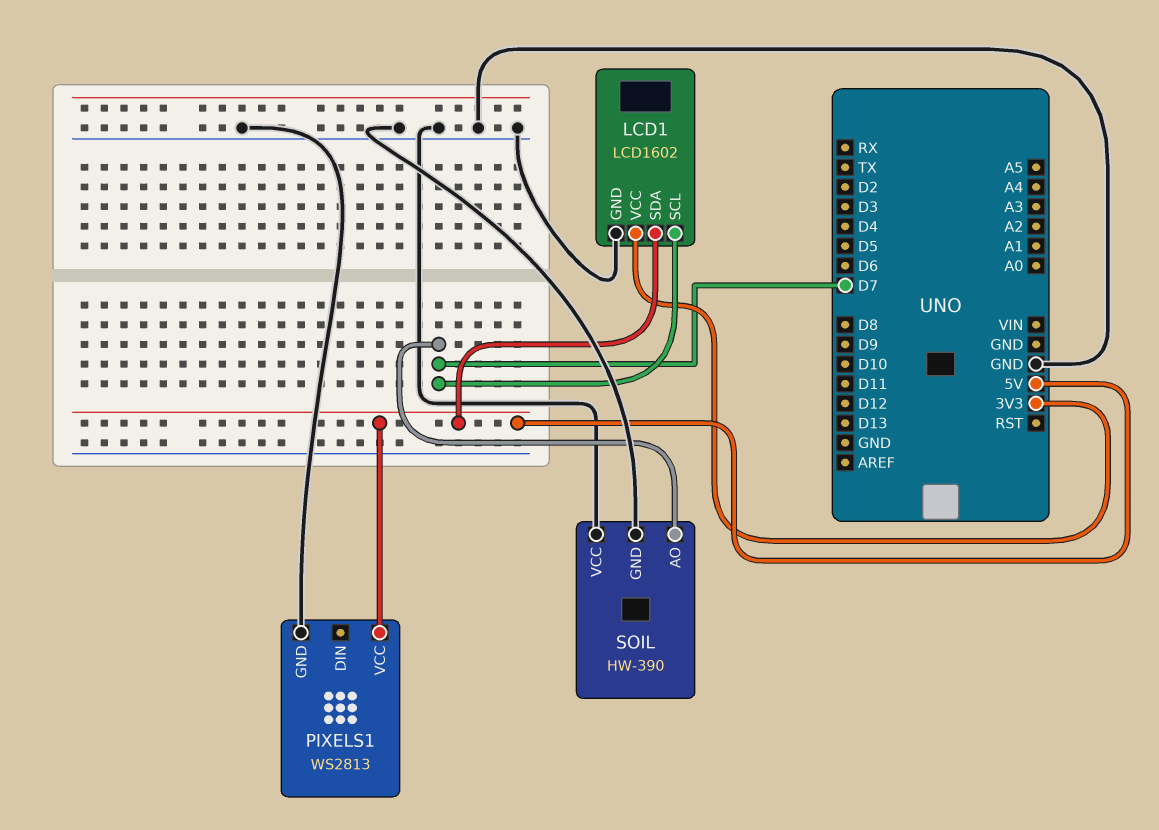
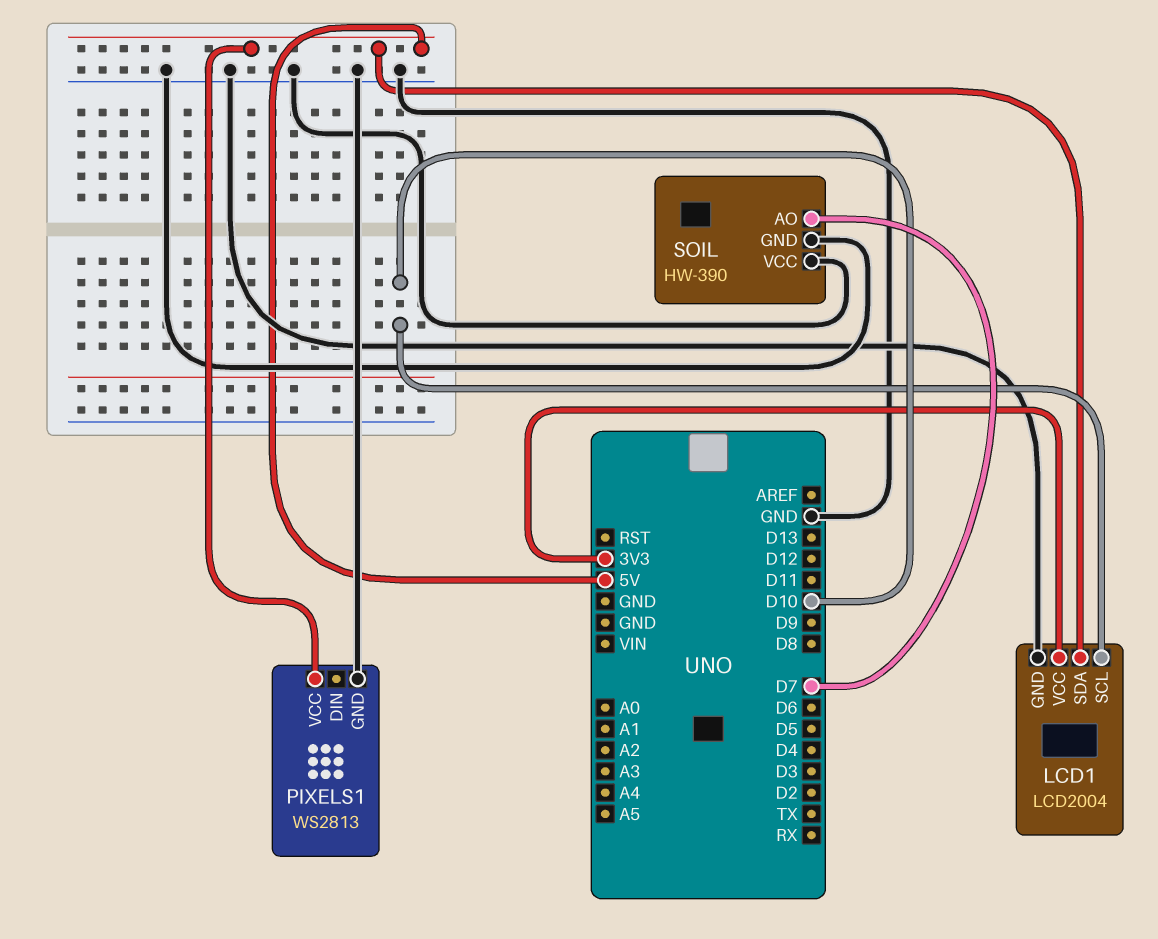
LCD1: LCD1602 -> LCD2004
LCD1 pin SCL: D7 -> D10

